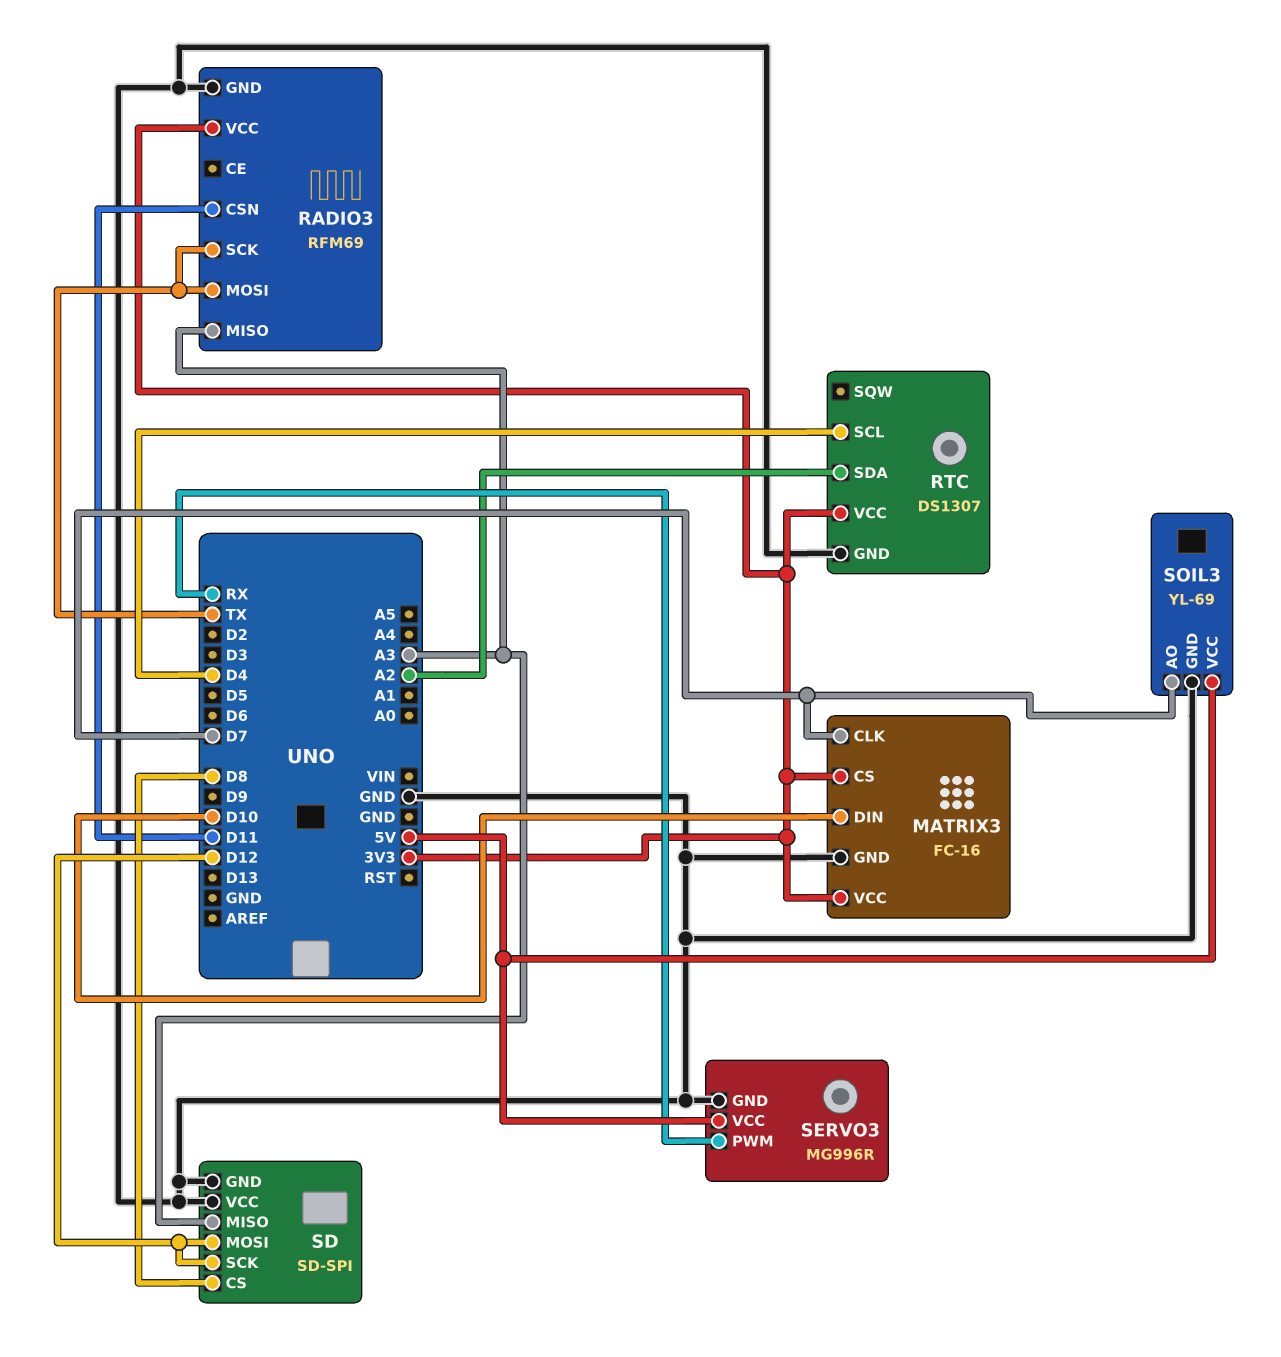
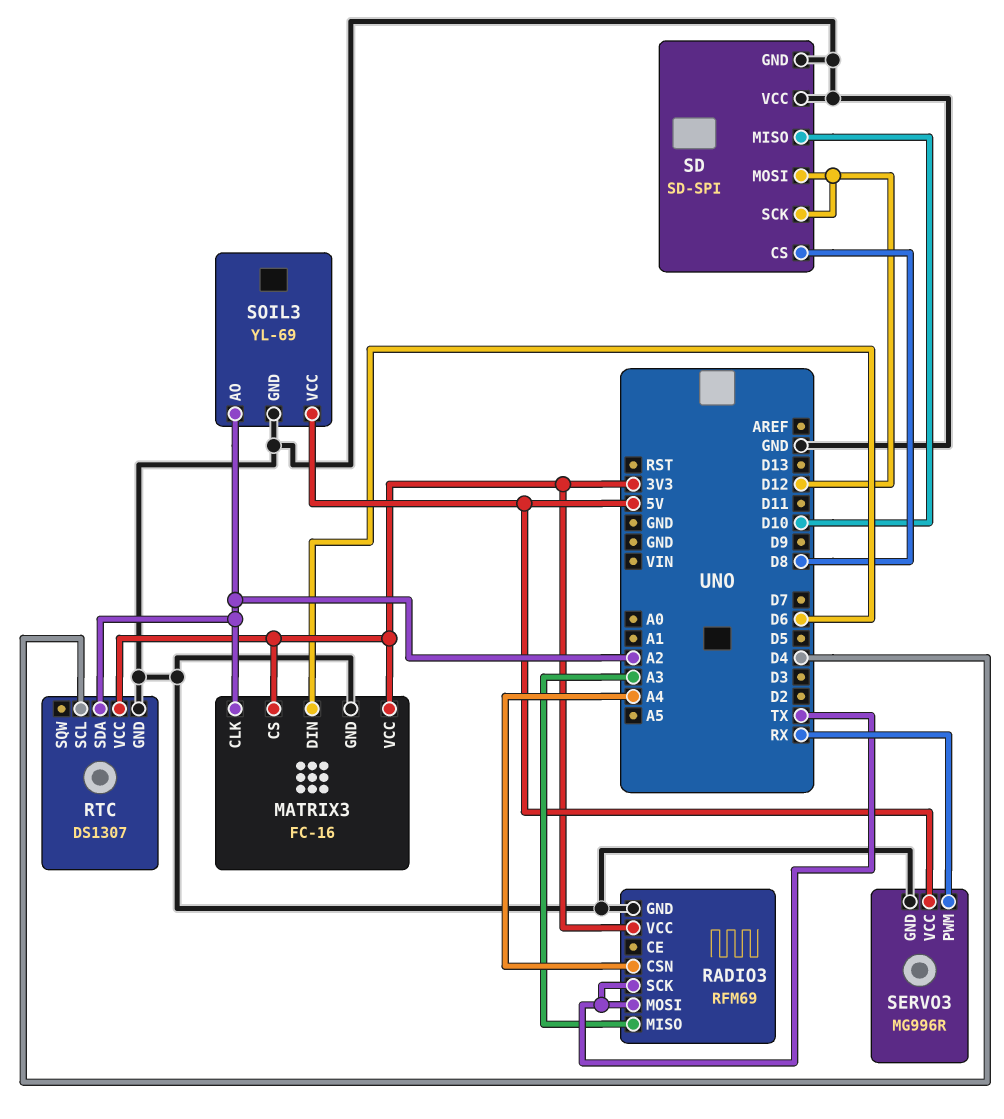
MATRIX3 pin CLK: D7 -> A2
MATRIX3 pin DIN: D10 -> D6
RADIO3 pin CSN: D11 -> A4
SD pin MISO: A3 -> D10
SOIL3 pin AO: D7 -> A2

